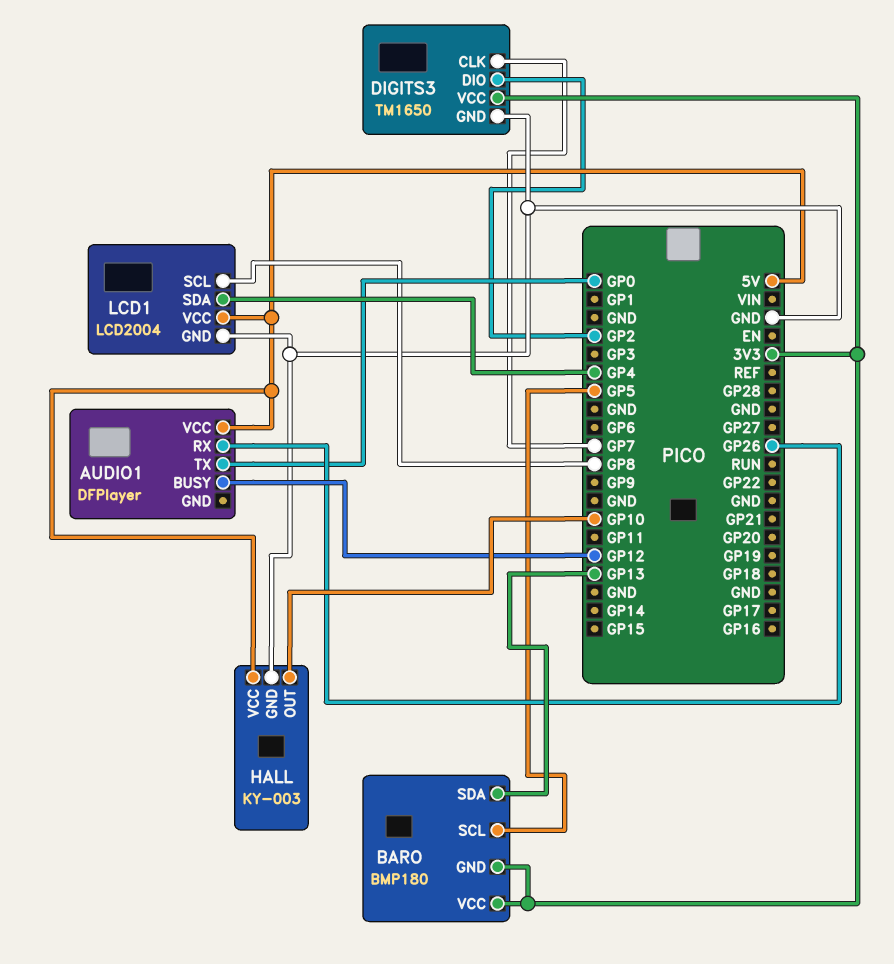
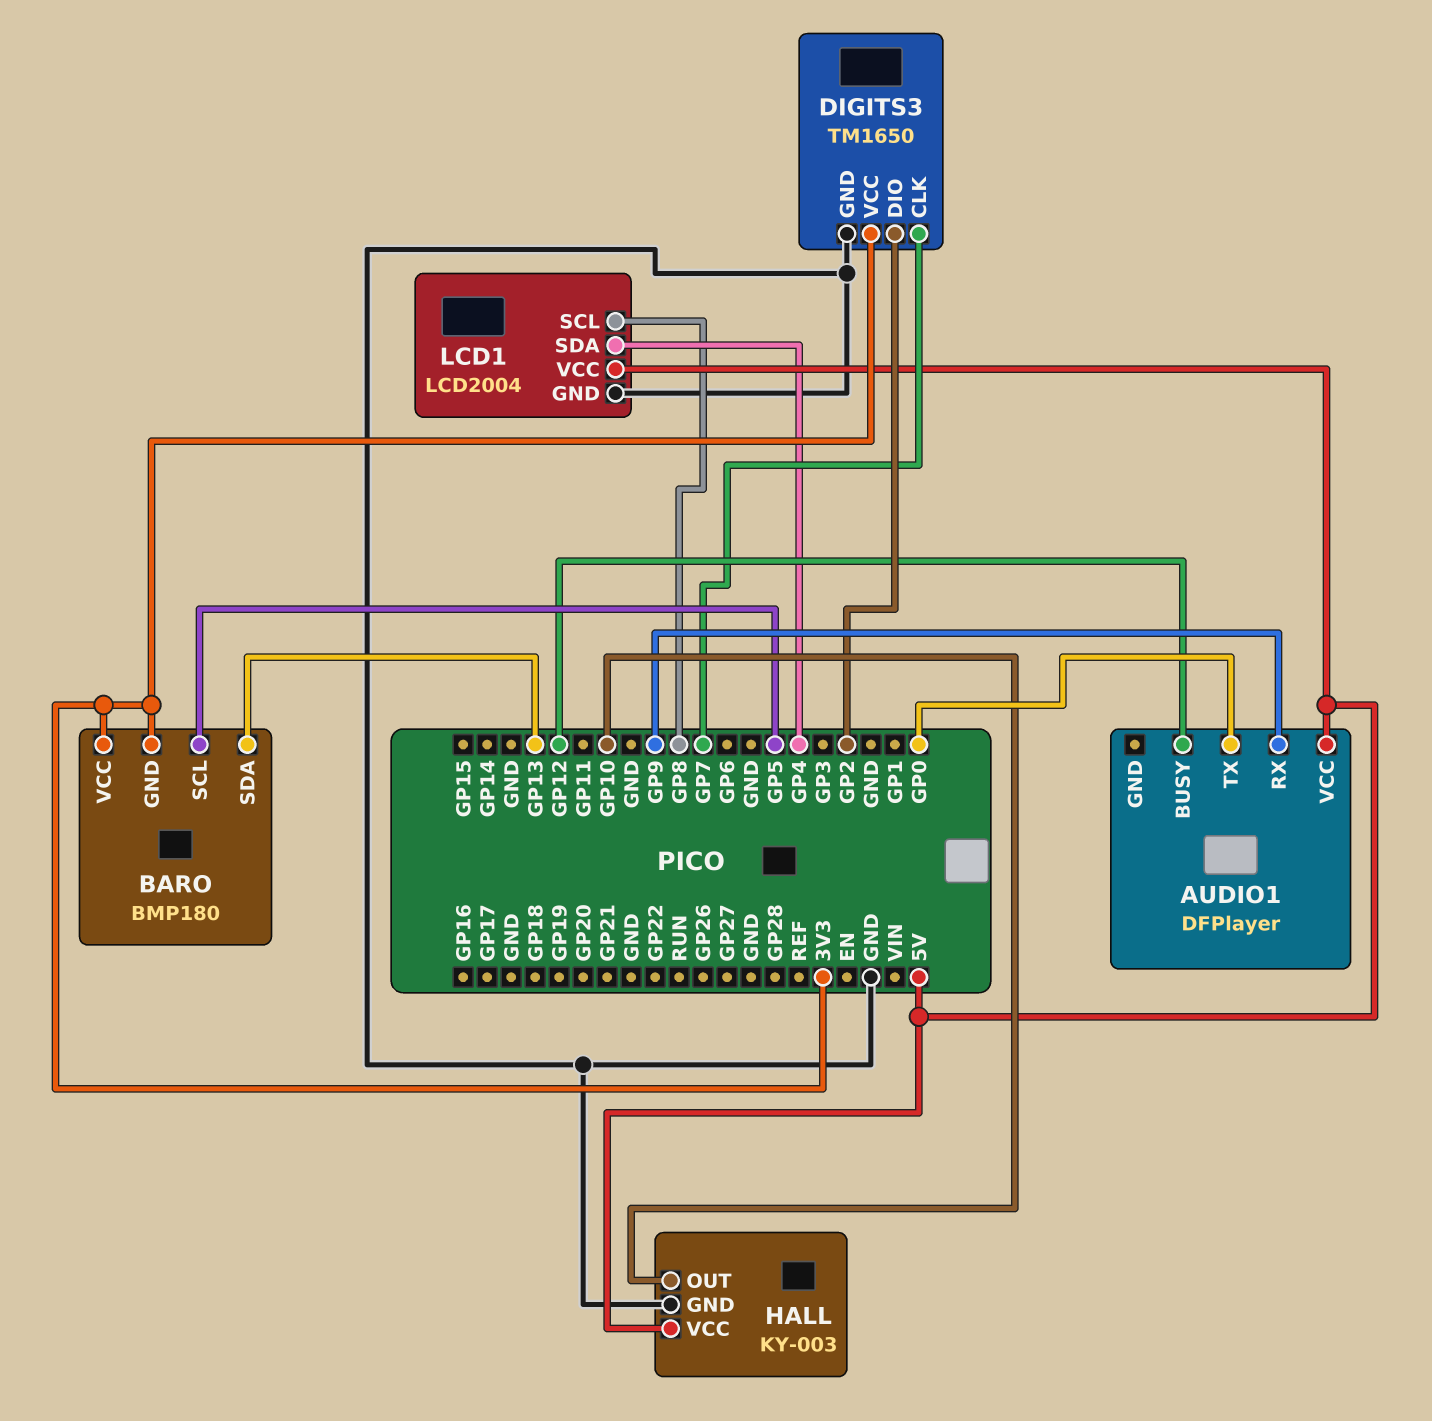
AUDIO1 pin RX: GP26 -> GP9

